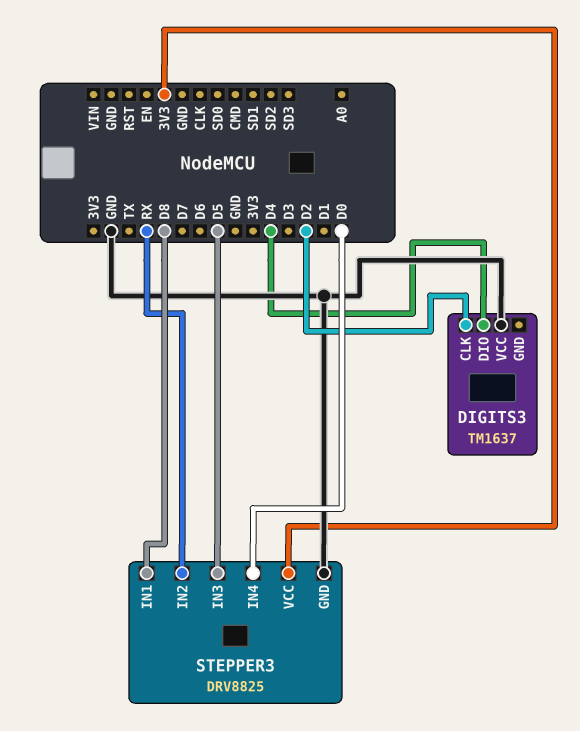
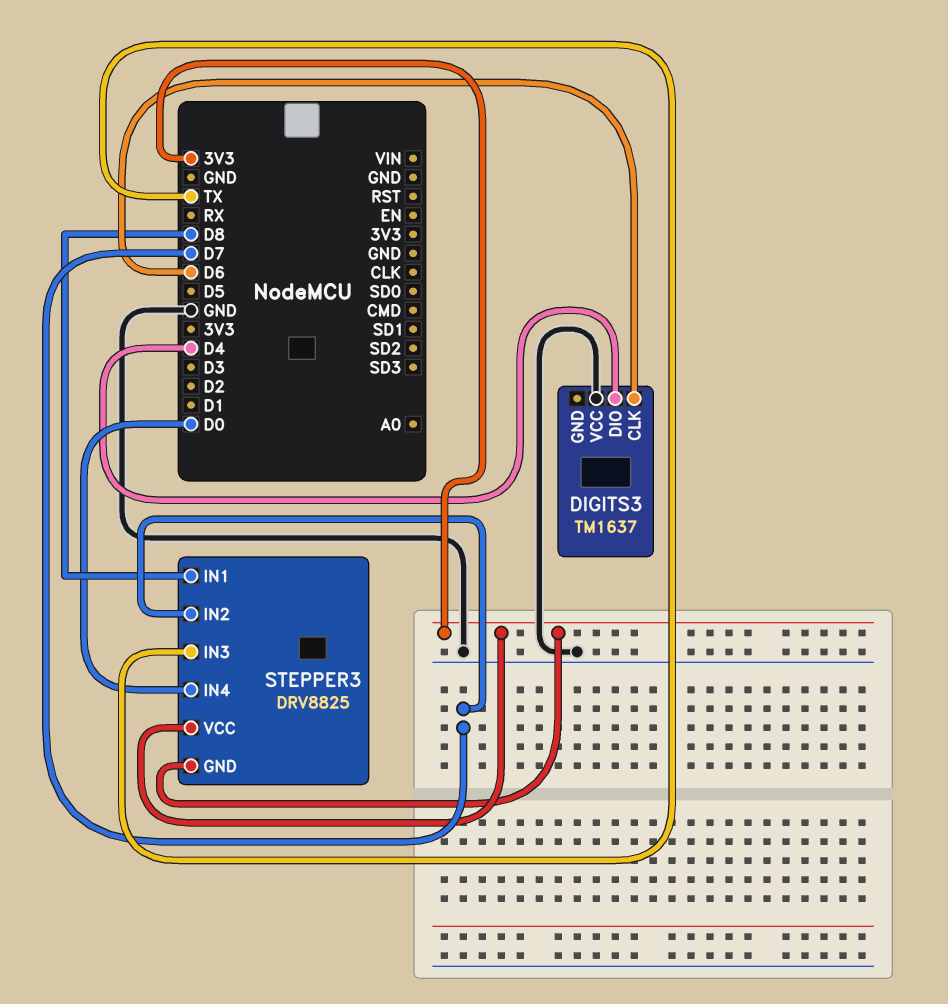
DIGITS3 pin CLK: D2 -> D6
STEPPER3 pin GND: GND -> 3V3
STEPPER3 pin IN2: RX -> D7
STEPPER3 pin IN3: D5 -> TX

